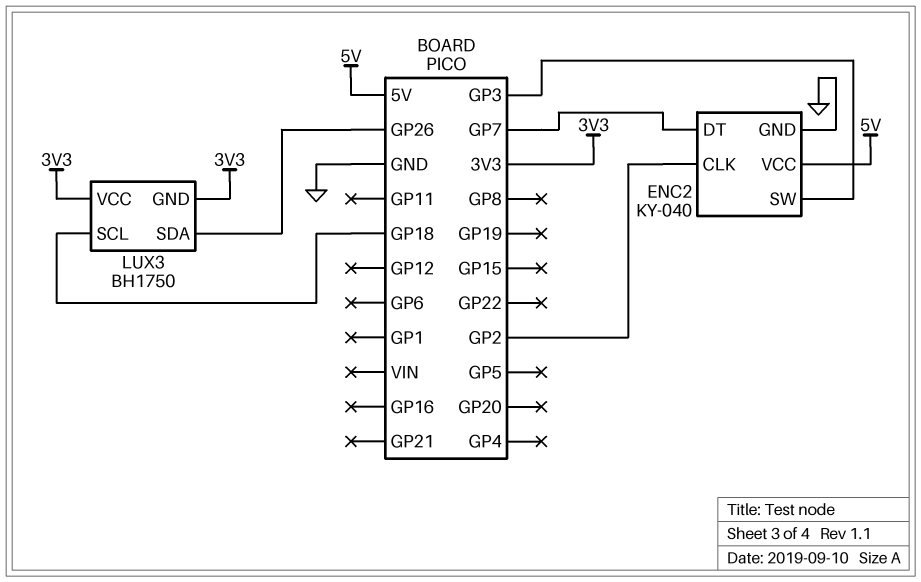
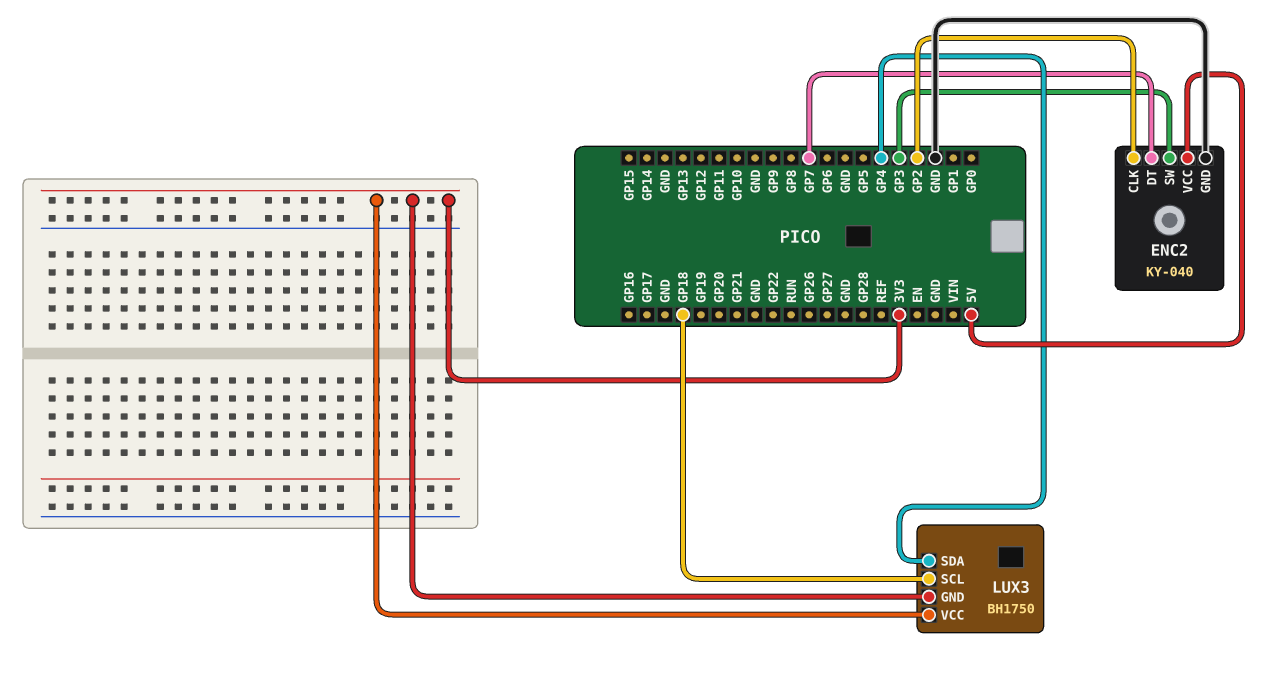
LUX3 pin SDA: GP26 -> GP4

